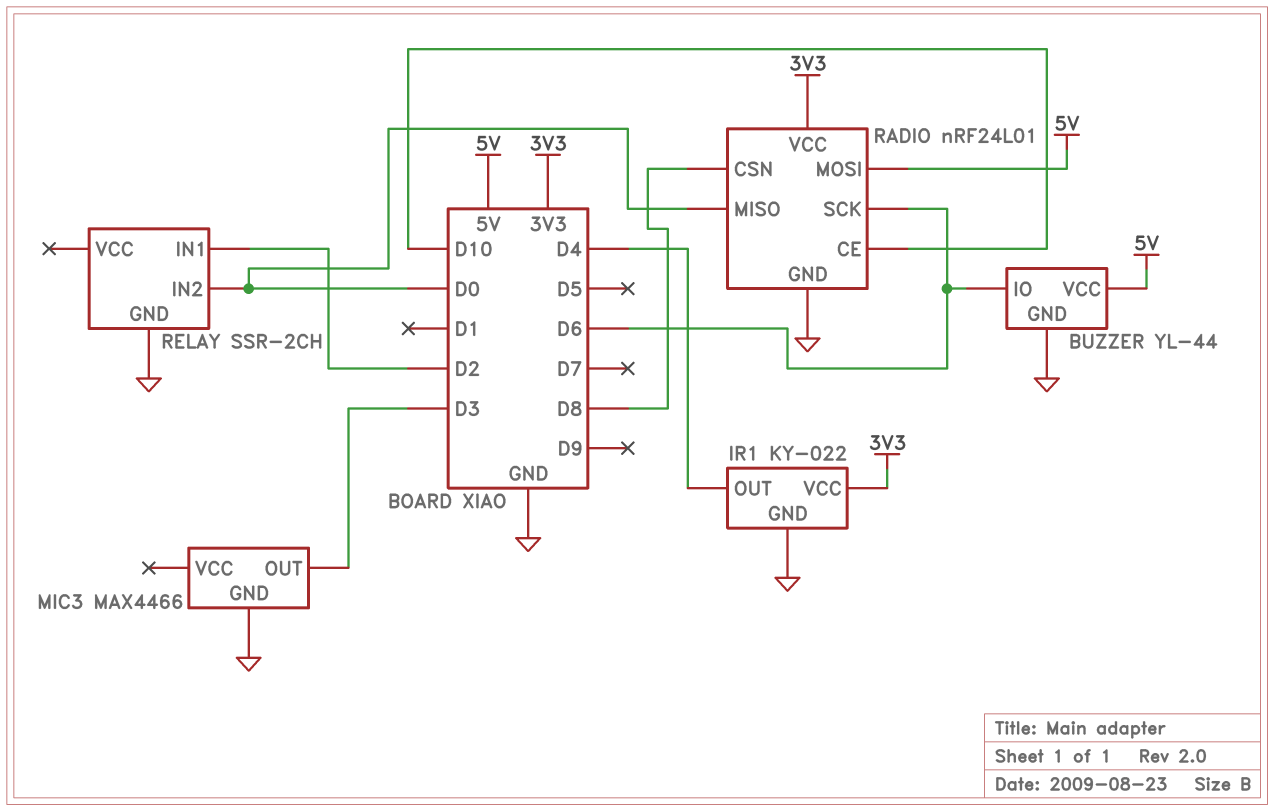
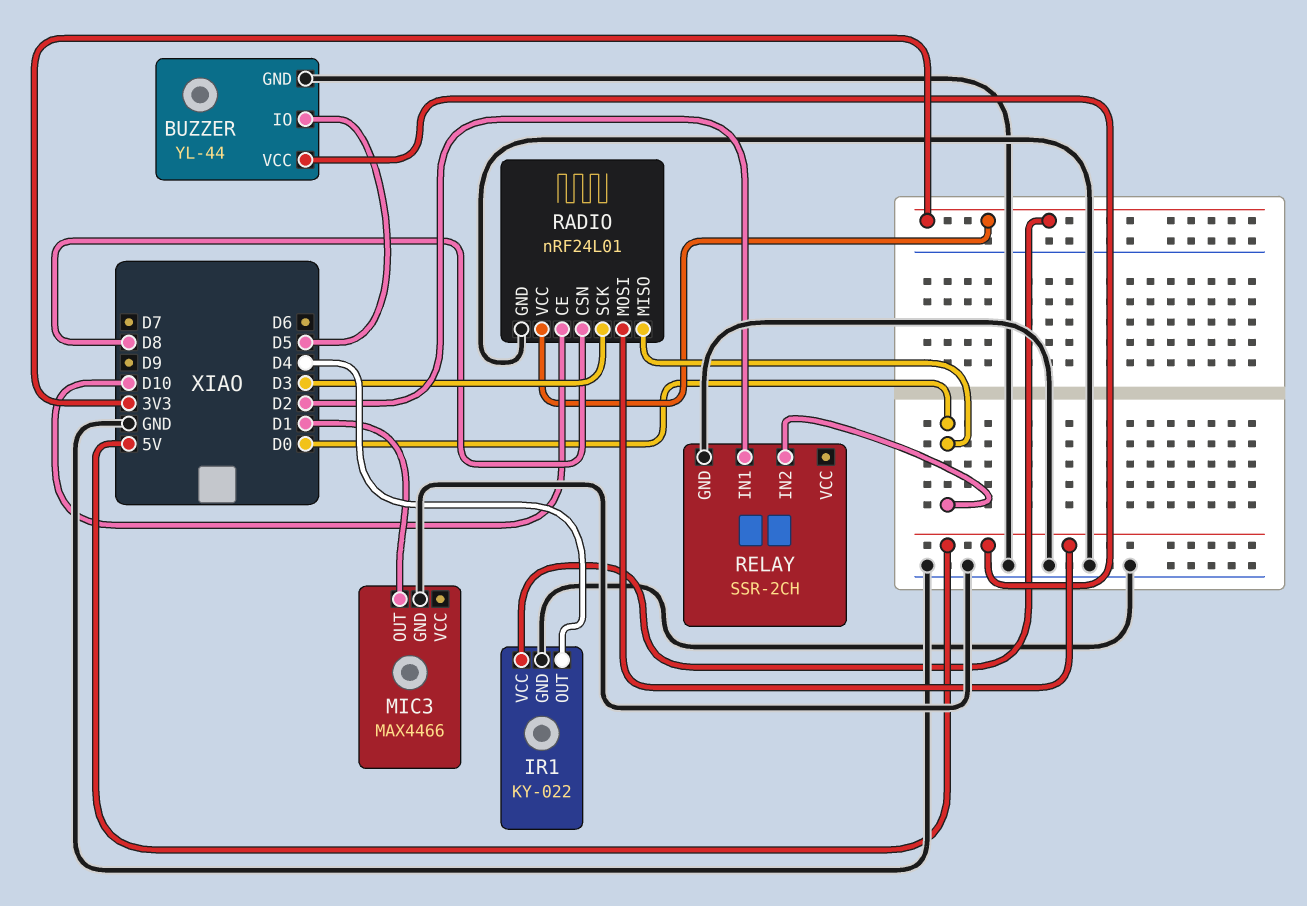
BUZZER pin IO: D6 -> D5
MIC3 pin OUT: D3 -> D1
RADIO pin SCK: D6 -> D3

